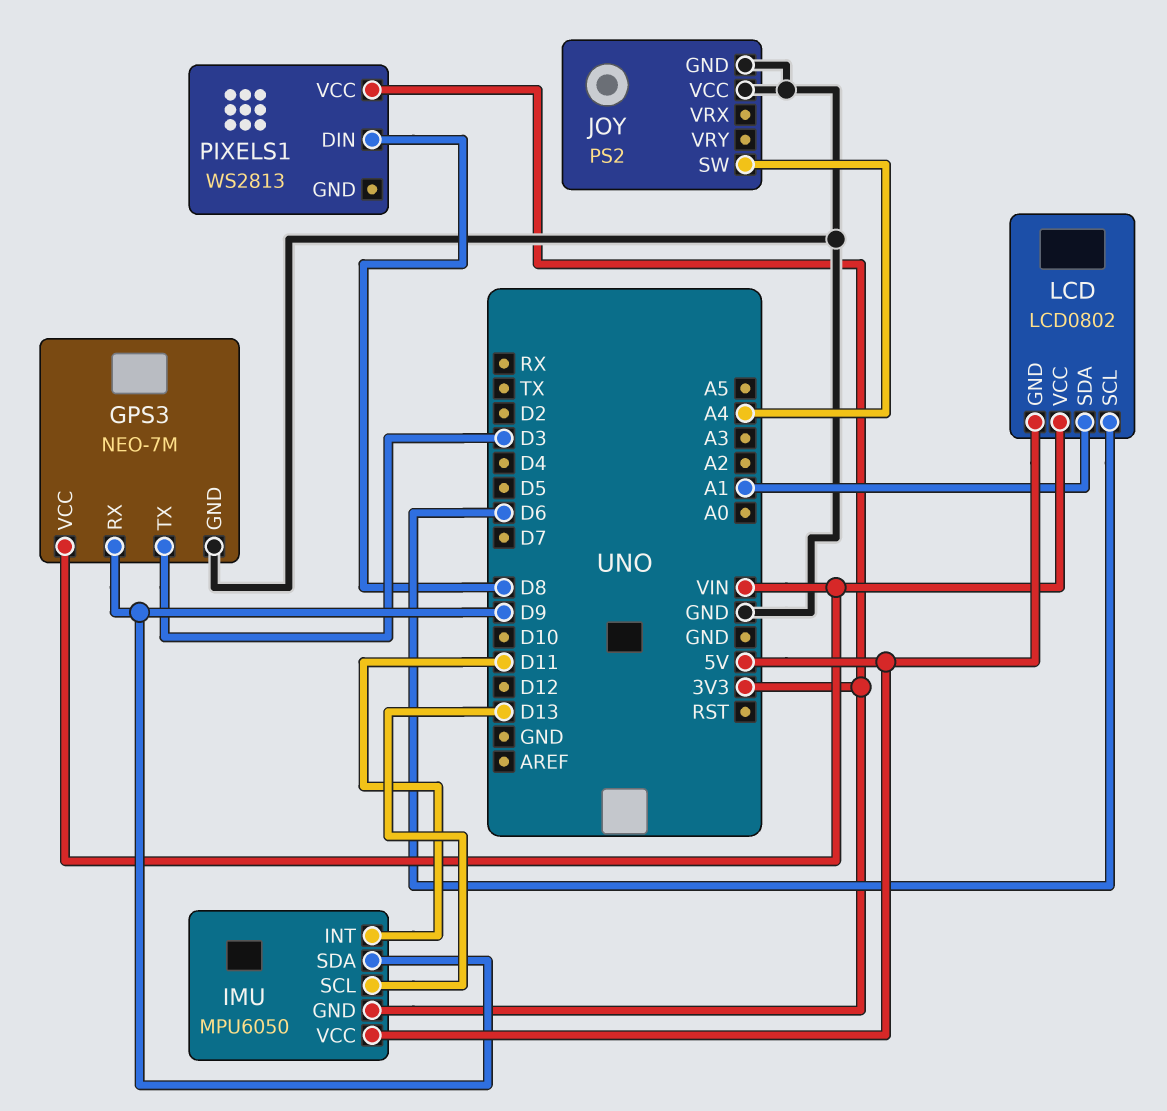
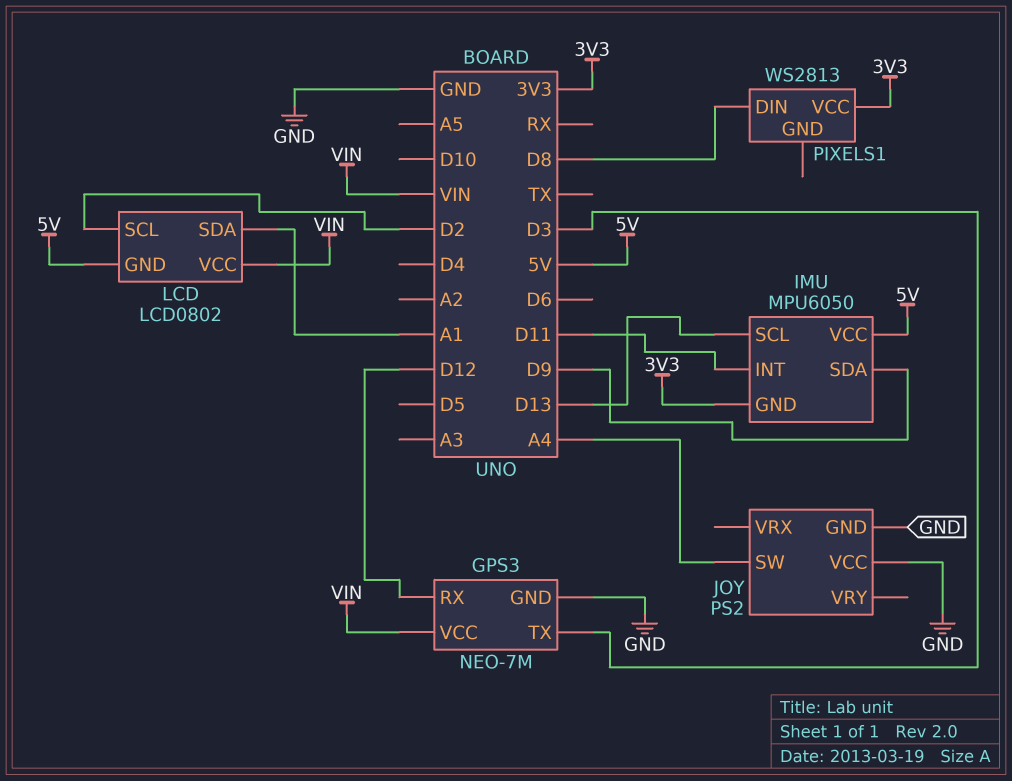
GPS3 pin RX: D9 -> D12
LCD pin SCL: D6 -> D2

